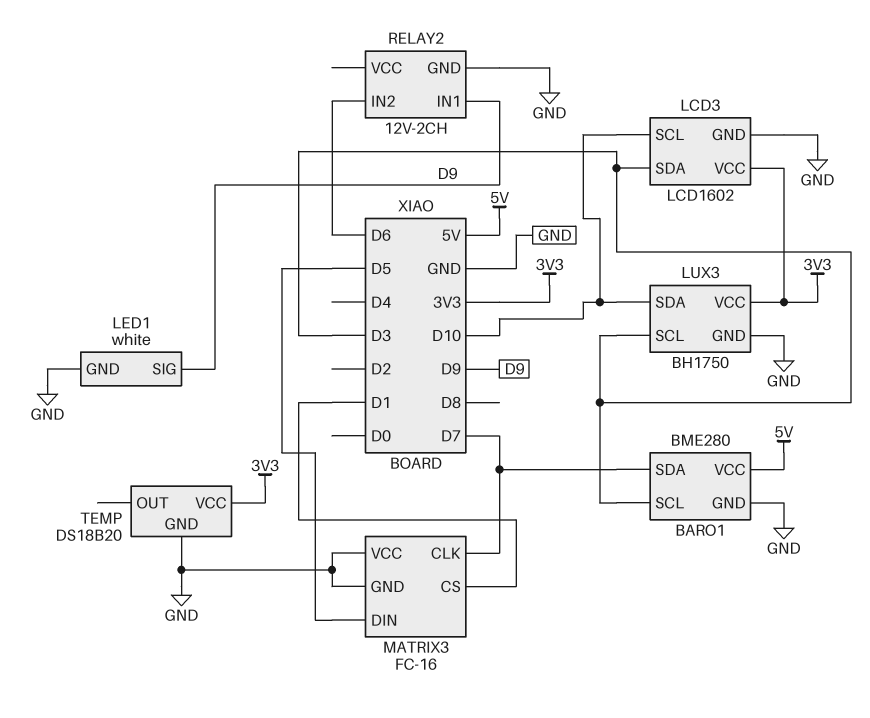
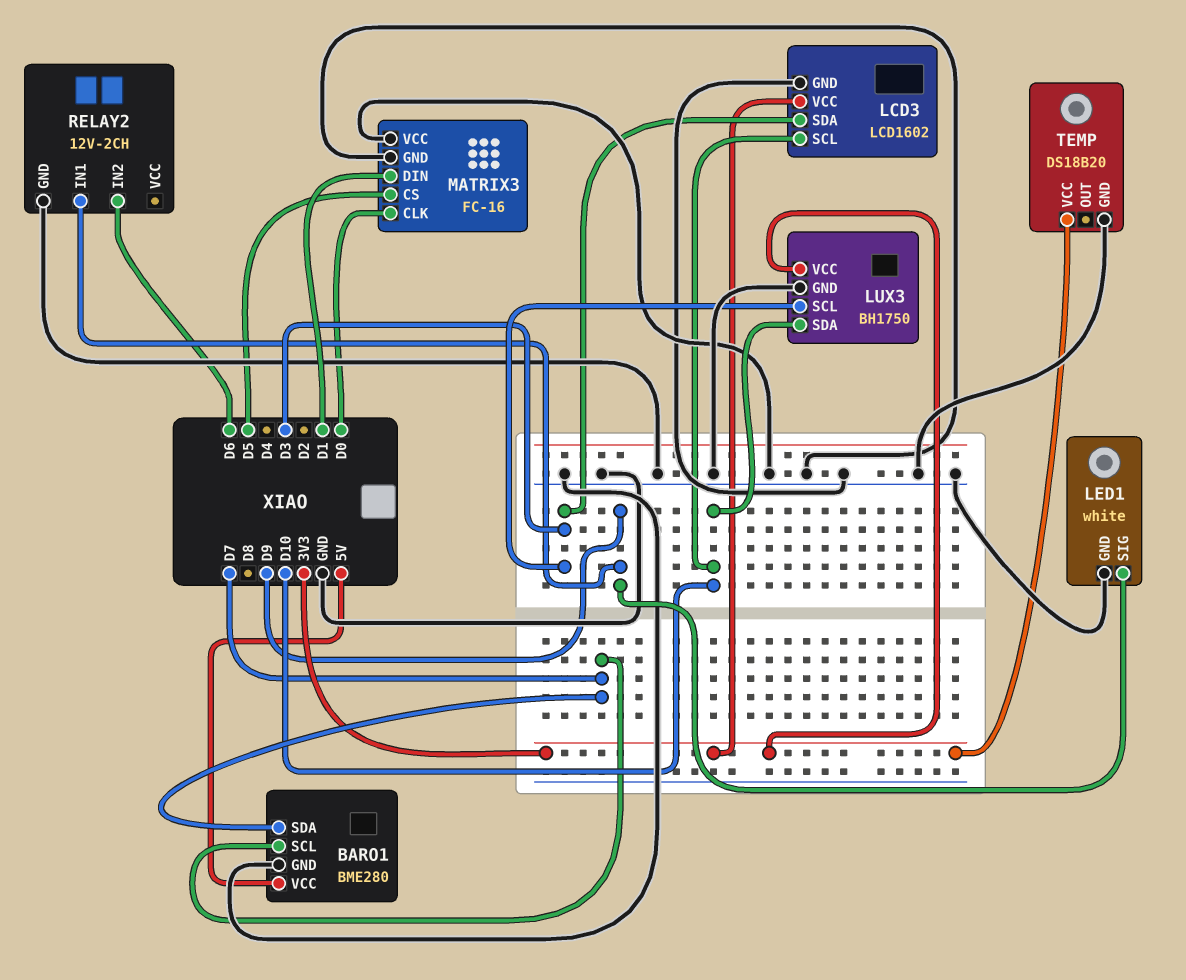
BARO1 pin SCL: D3 -> D7
MATRIX3 pin CLK: D7 -> D0
MATRIX3 pin CS: D1 -> D5
MATRIX3 pin DIN: D5 -> D1

